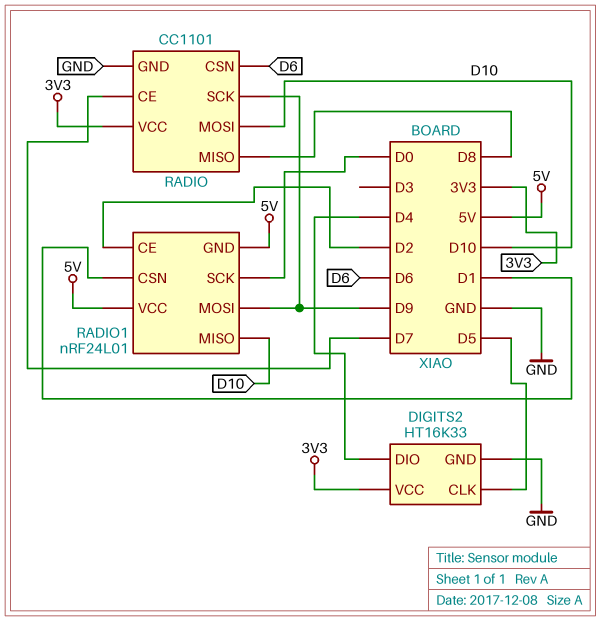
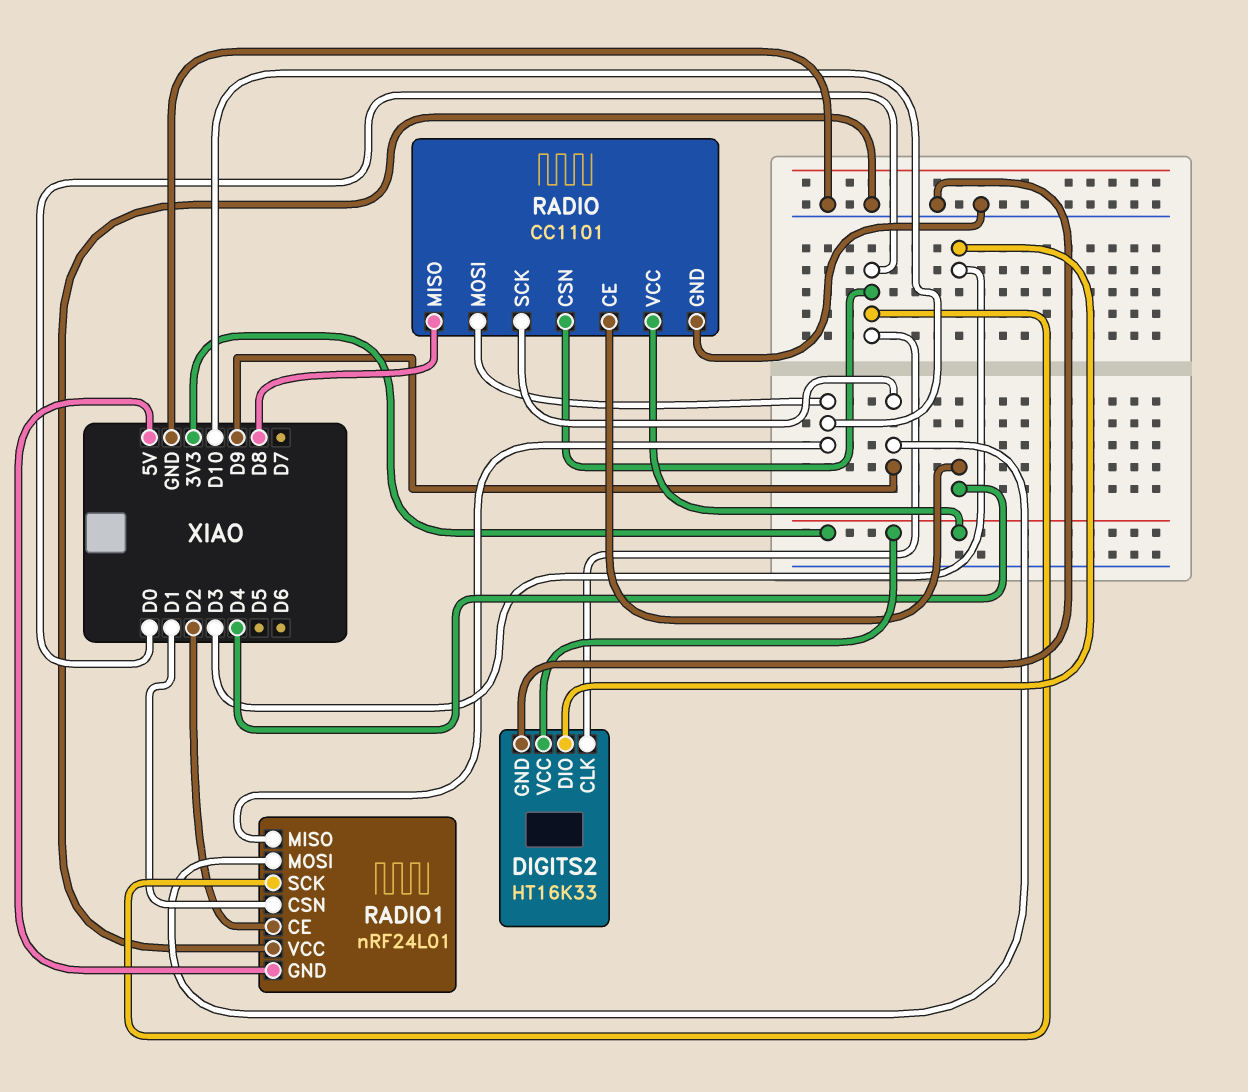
DIGITS2 pin CLK: D5 -> D0
DIGITS2 pin DIO: D4 -> D3
RADIO pin CE: D7 -> D4
RADIO pin CSN: D6 -> D0
RADIO1 pin VCC: 5V -> GND

